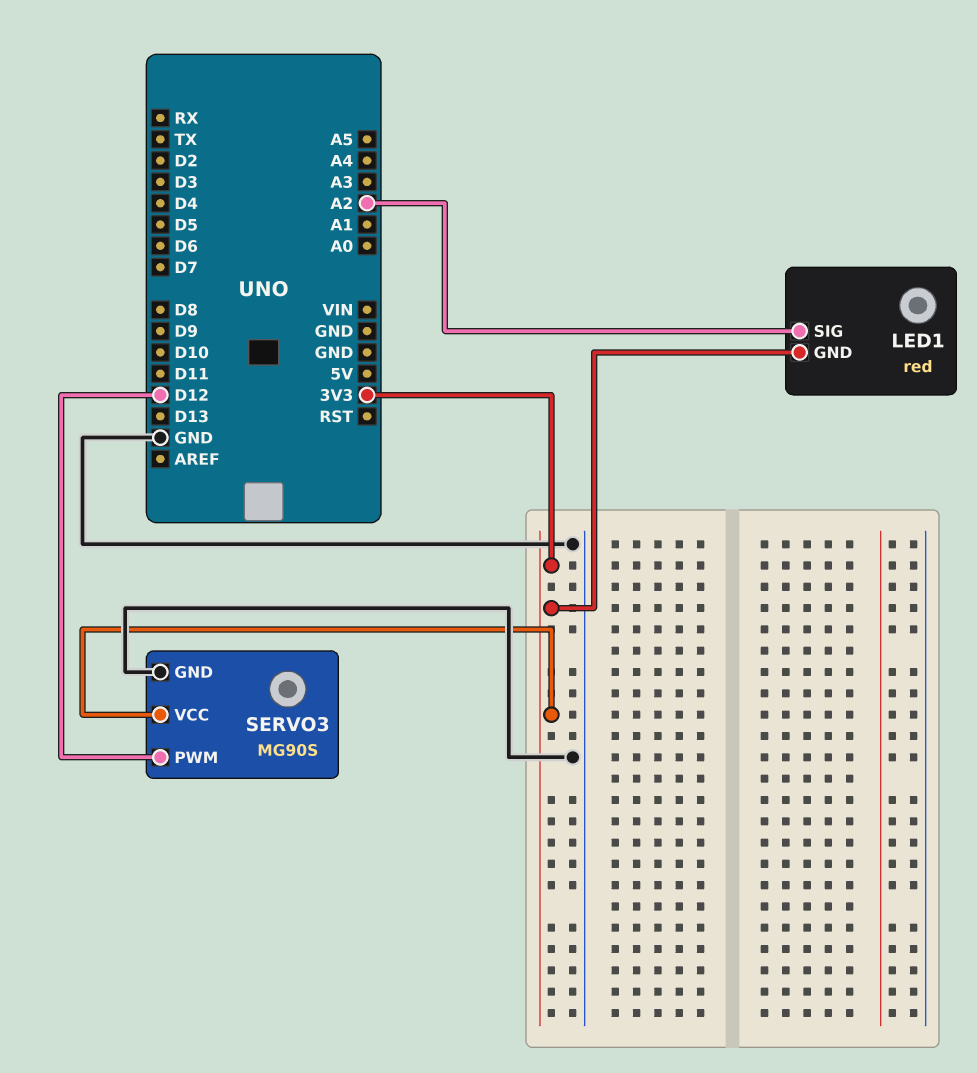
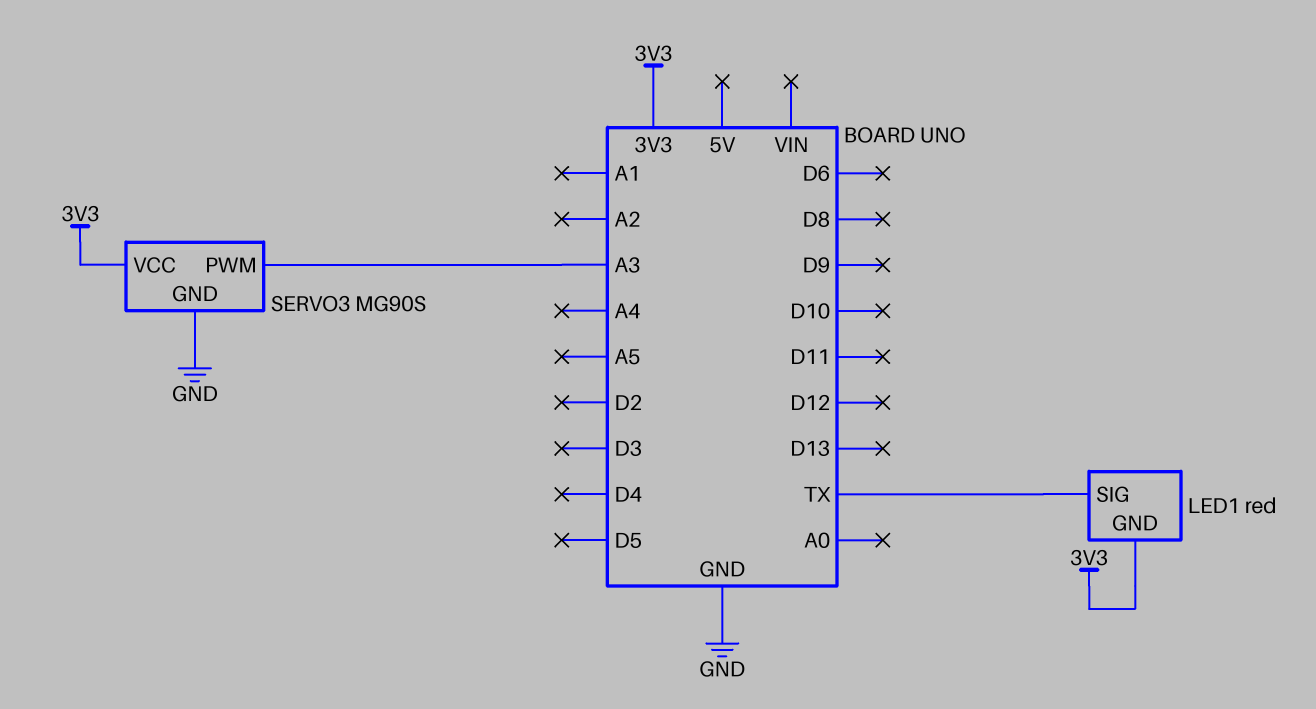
LED1 pin SIG: A2 -> TX
SERVO3 pin PWM: D12 -> A3

